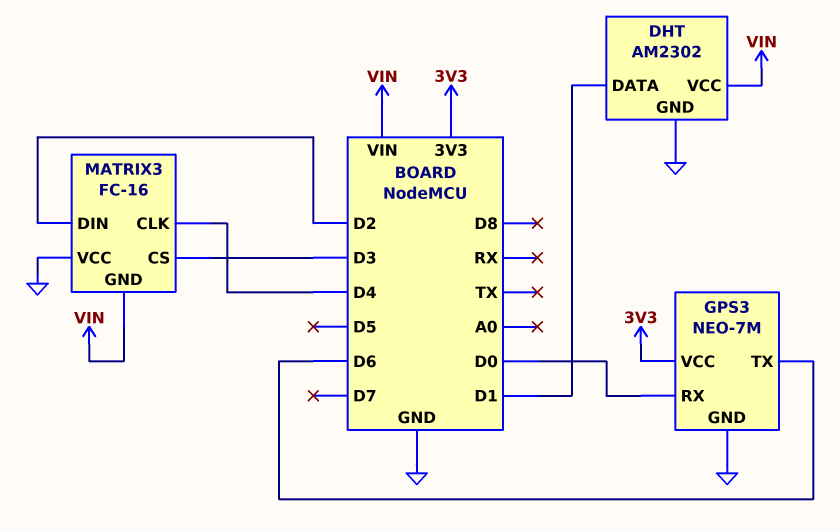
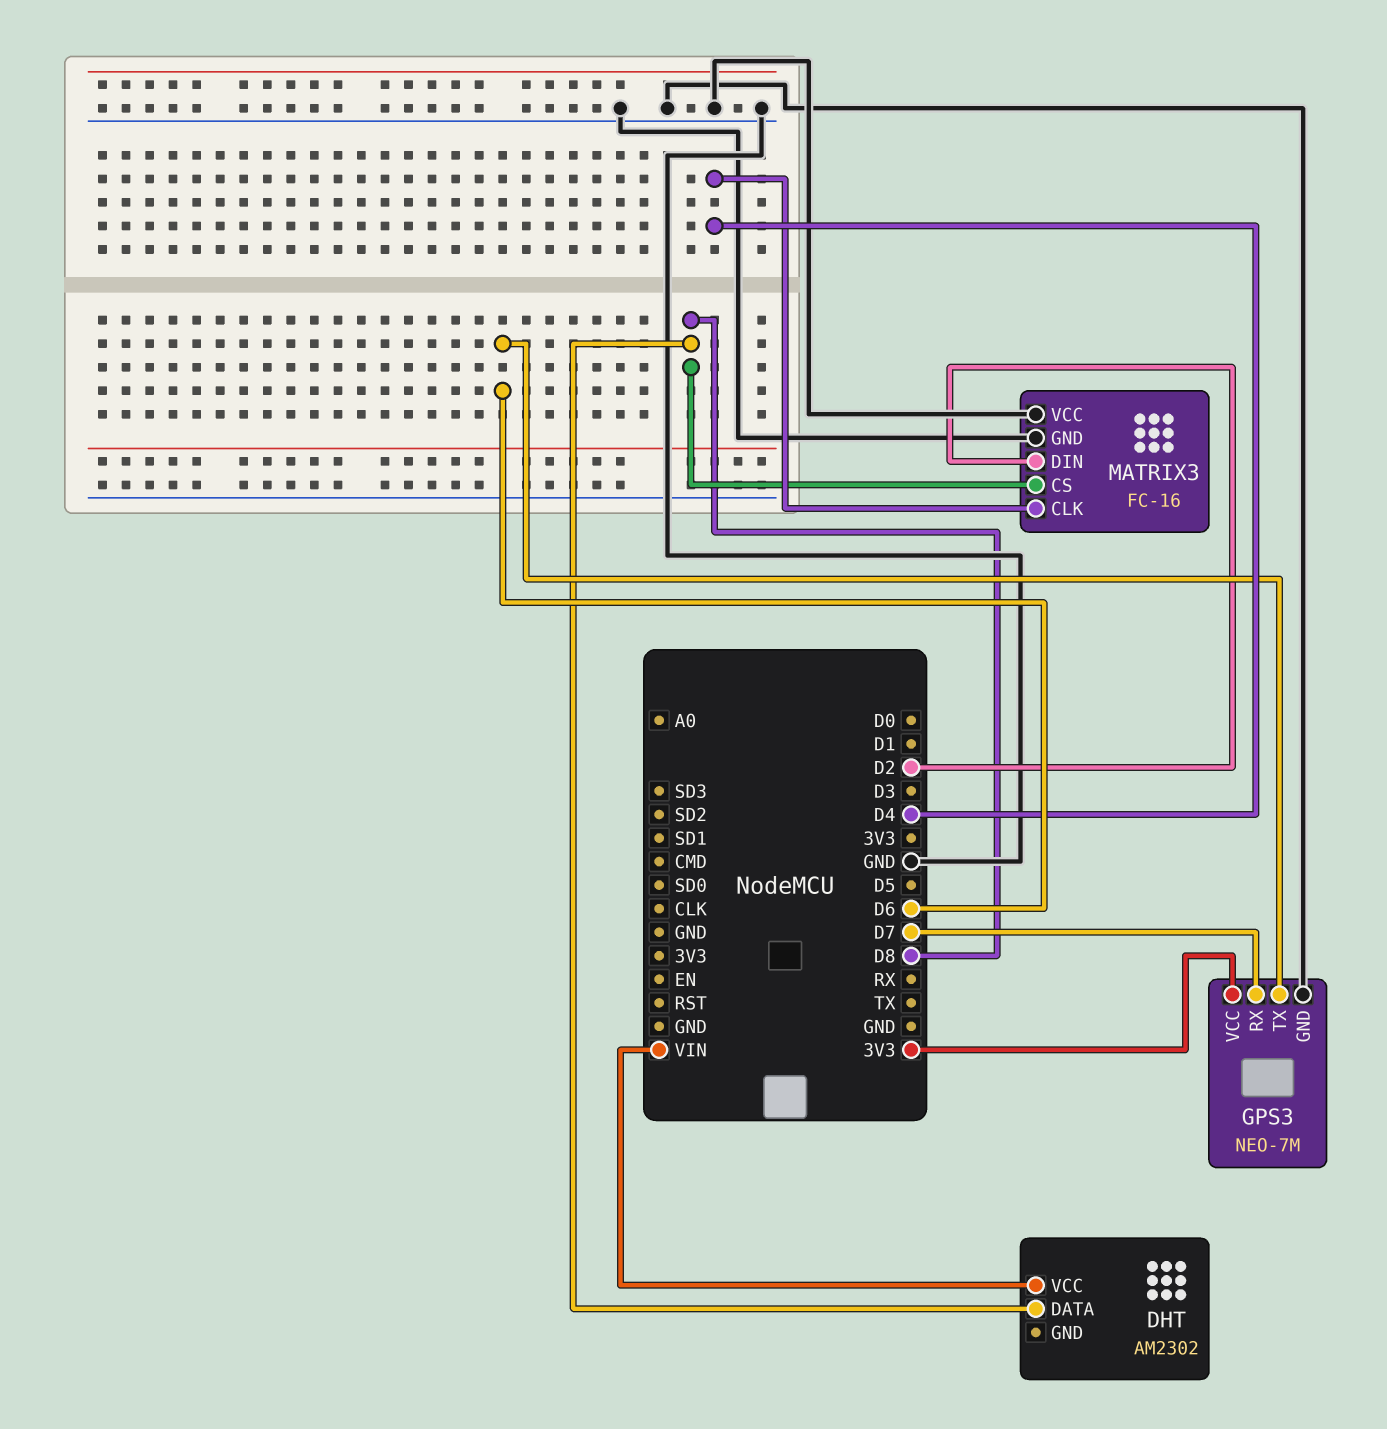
DHT pin DATA: D1 -> D8
DHT pin GND: GND -> none
GPS3 pin RX: D0 -> D7
MATRIX3 pin CS: D3 -> D8
MATRIX3 pin GND: VIN -> GND

